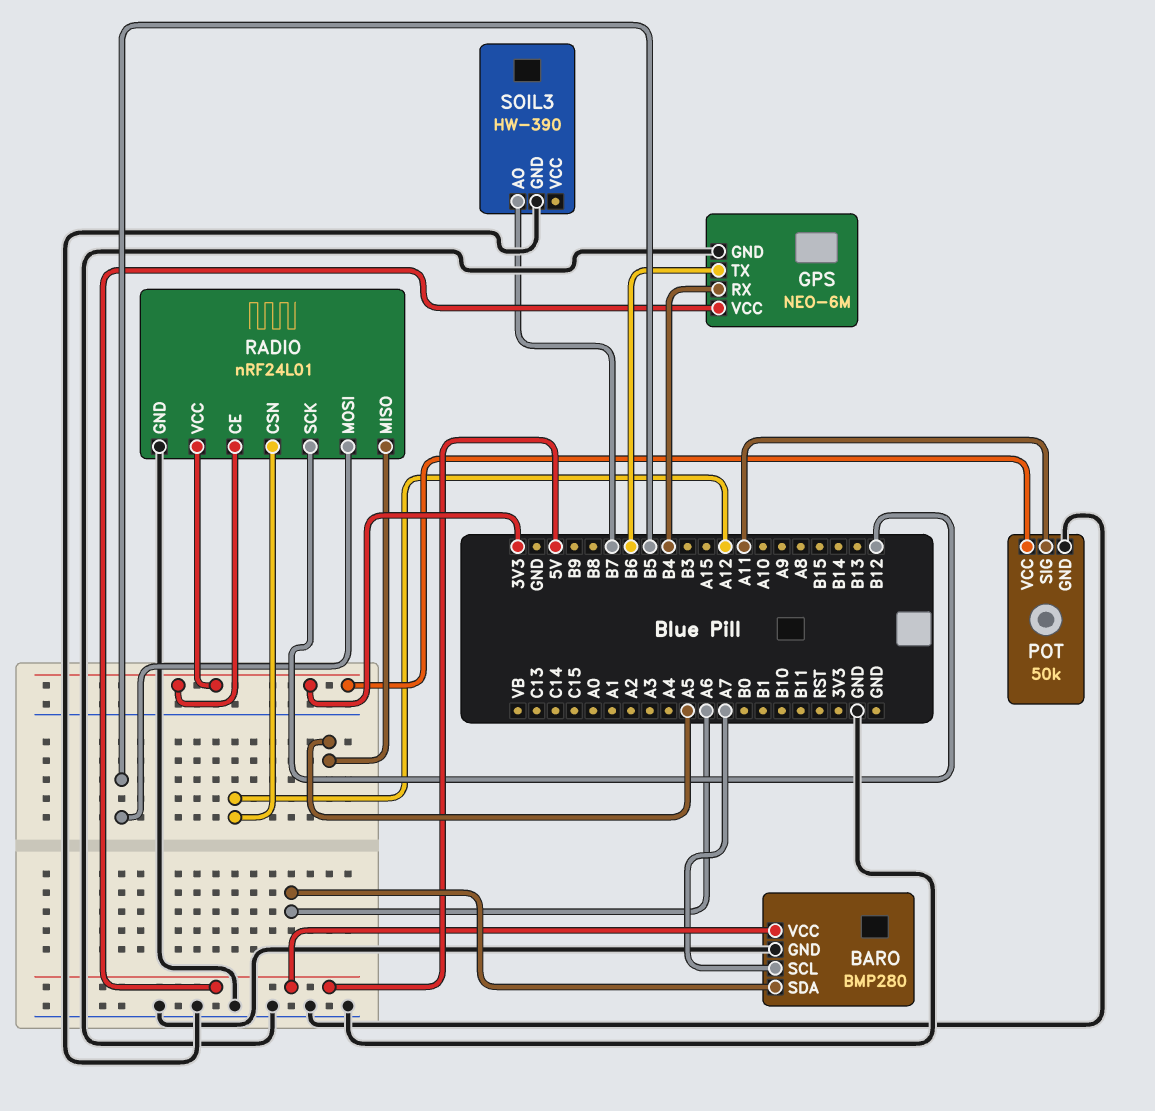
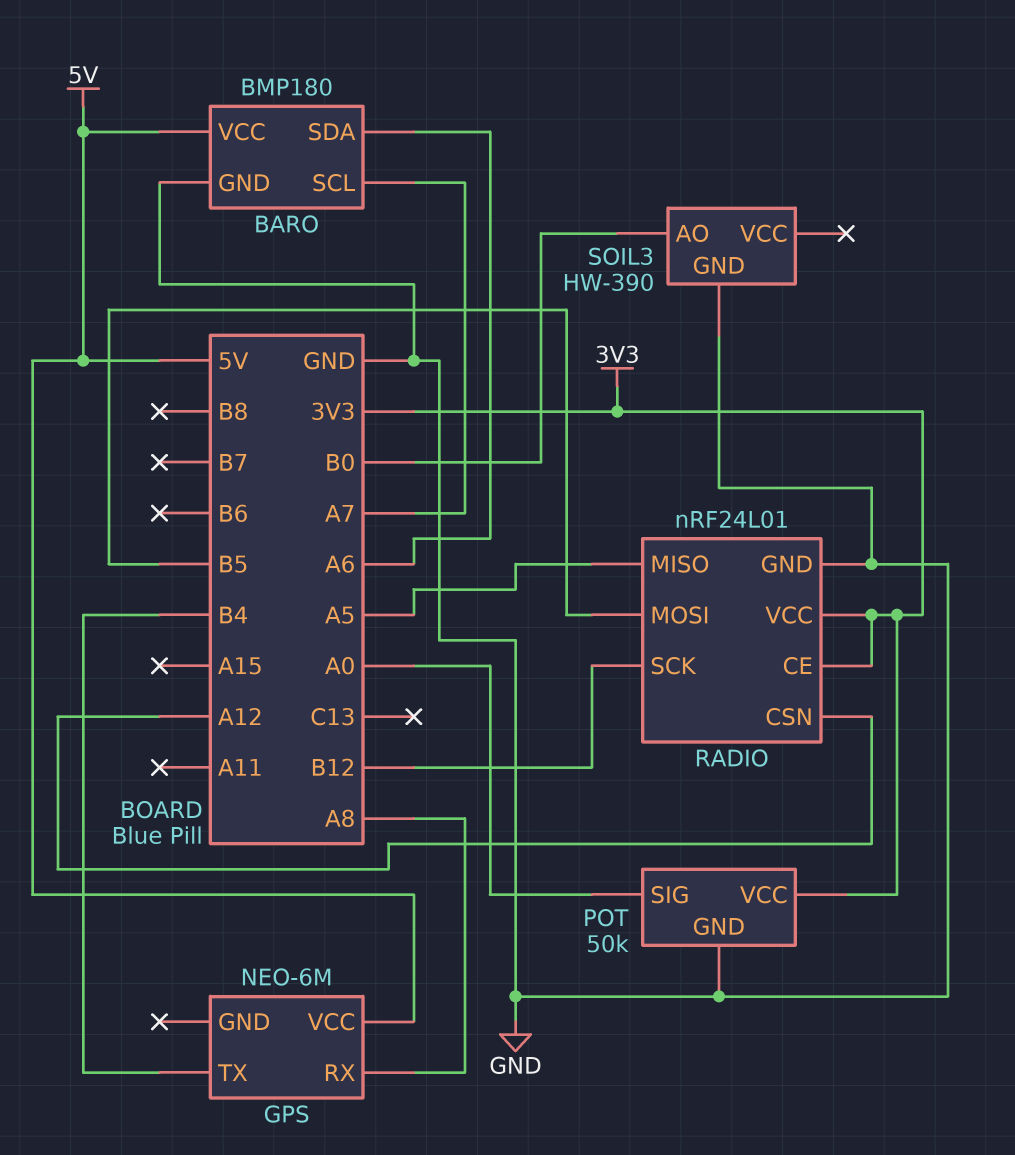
BARO: BMP280 -> BMP180
GPS pin GND: GND -> none
GPS pin RX: B4 -> A8
GPS pin TX: B6 -> B4
POT pin SIG: A11 -> A0
SOIL3 pin AO: B7 -> B0

